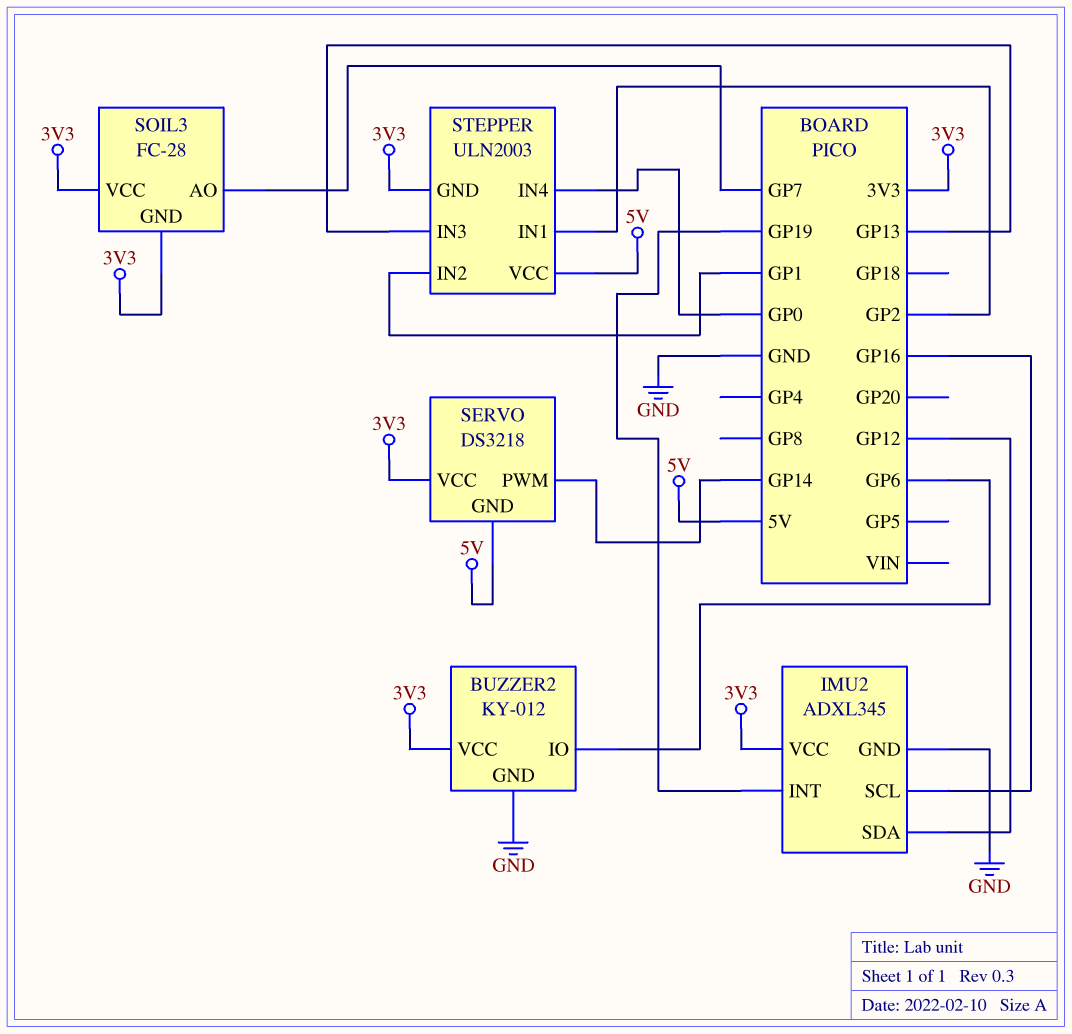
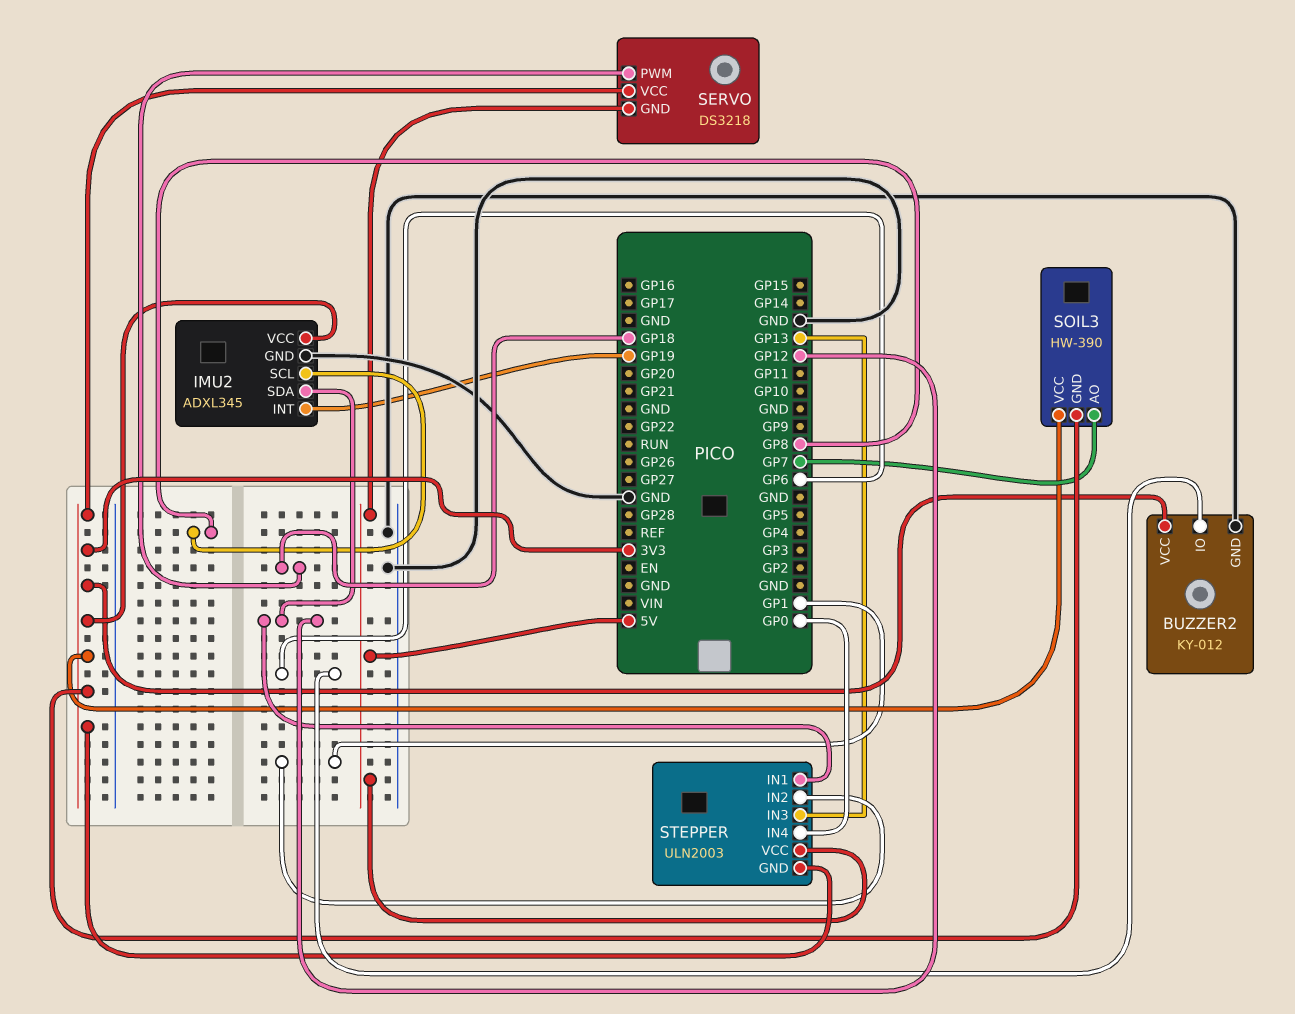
IMU2 pin SCL: GP16 -> GP8
SERVO pin PWM: GP14 -> GP18
SOIL3: FC-28 -> HW-390
STEPPER pin IN1: GP2 -> GP12

